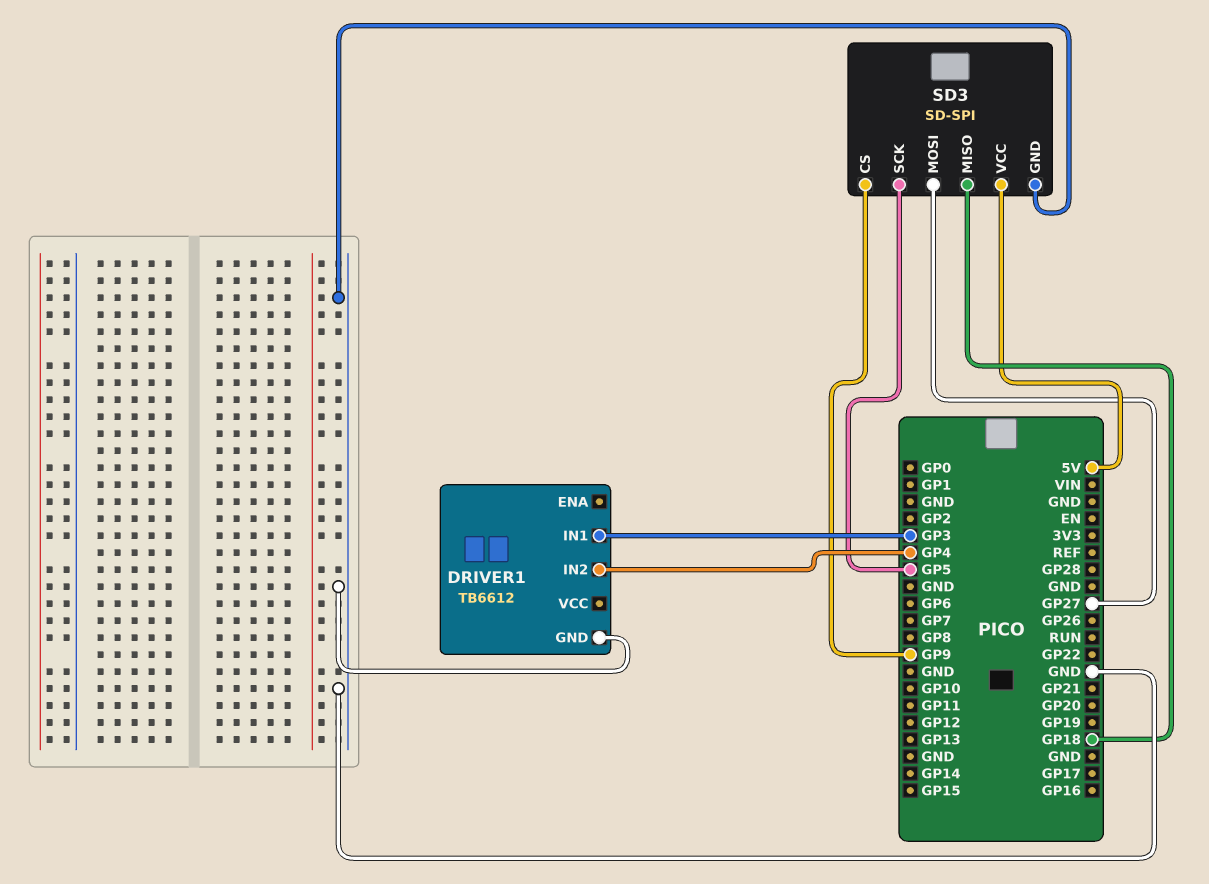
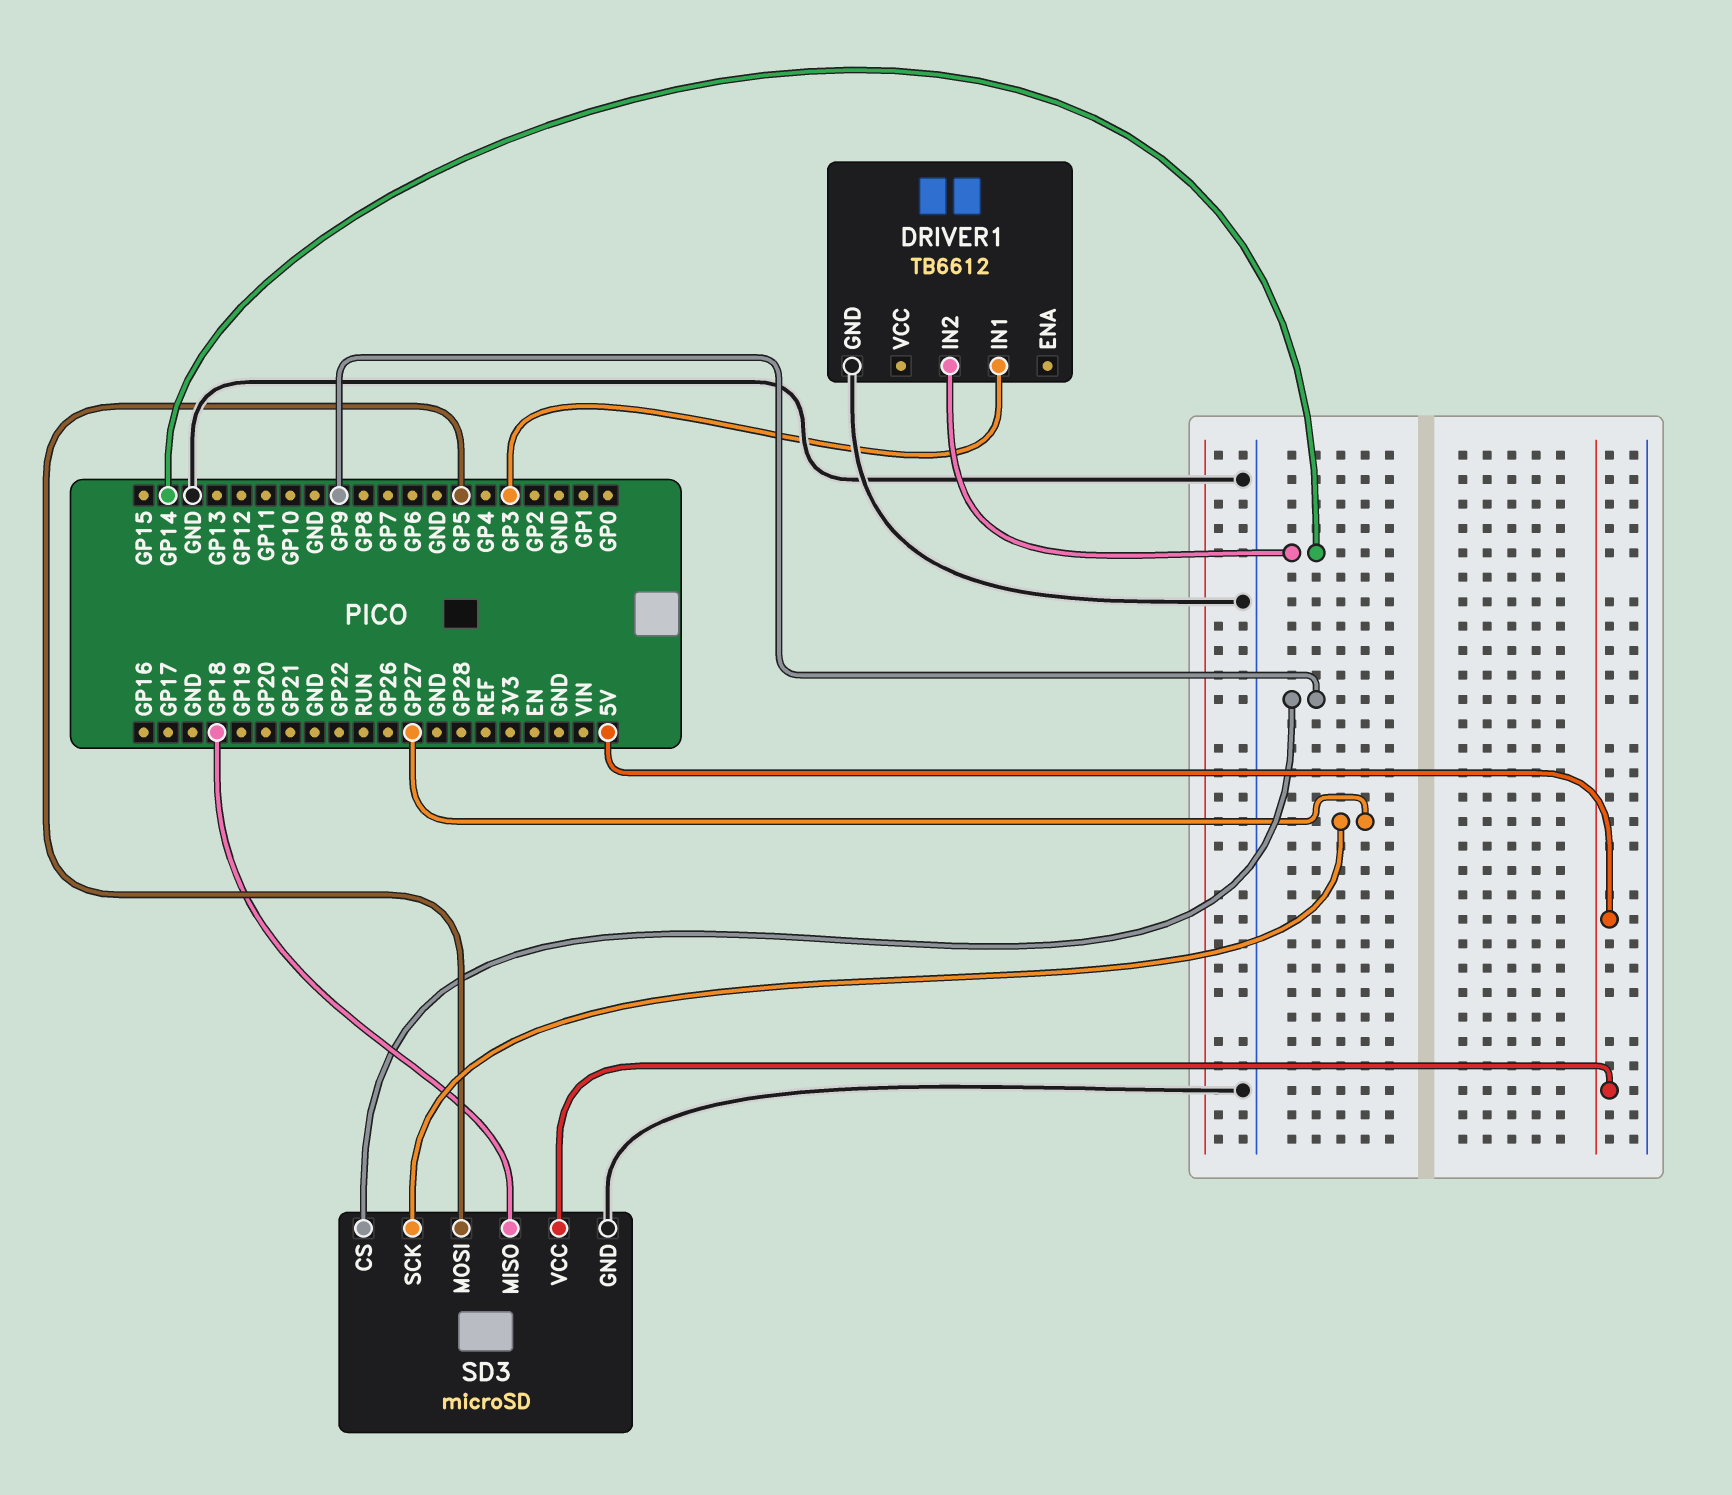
DRIVER1 pin IN2: GP4 -> GP14
SD3: SD-SPI -> microSD
SD3 pin MOSI: GP27 -> GP5
SD3 pin SCK: GP5 -> GP27

